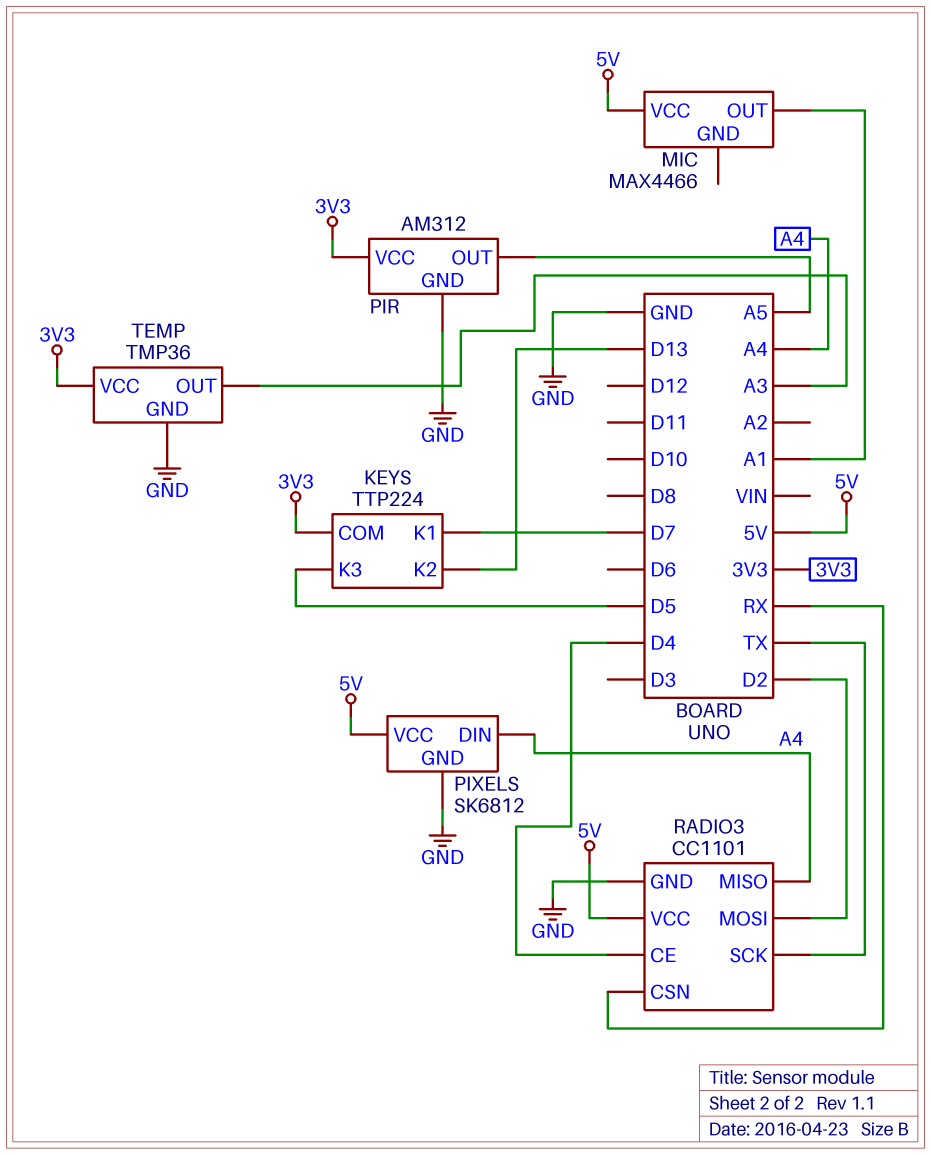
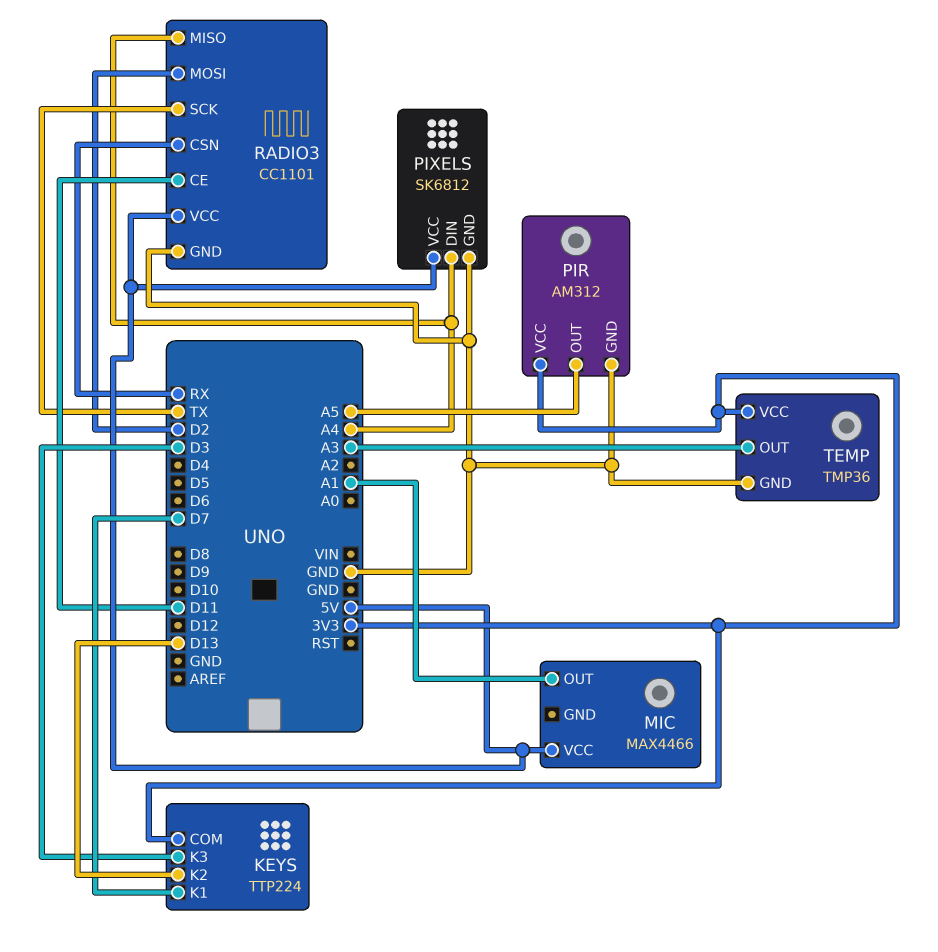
KEYS pin K3: D5 -> D3
RADIO3 pin CE: D4 -> D11

